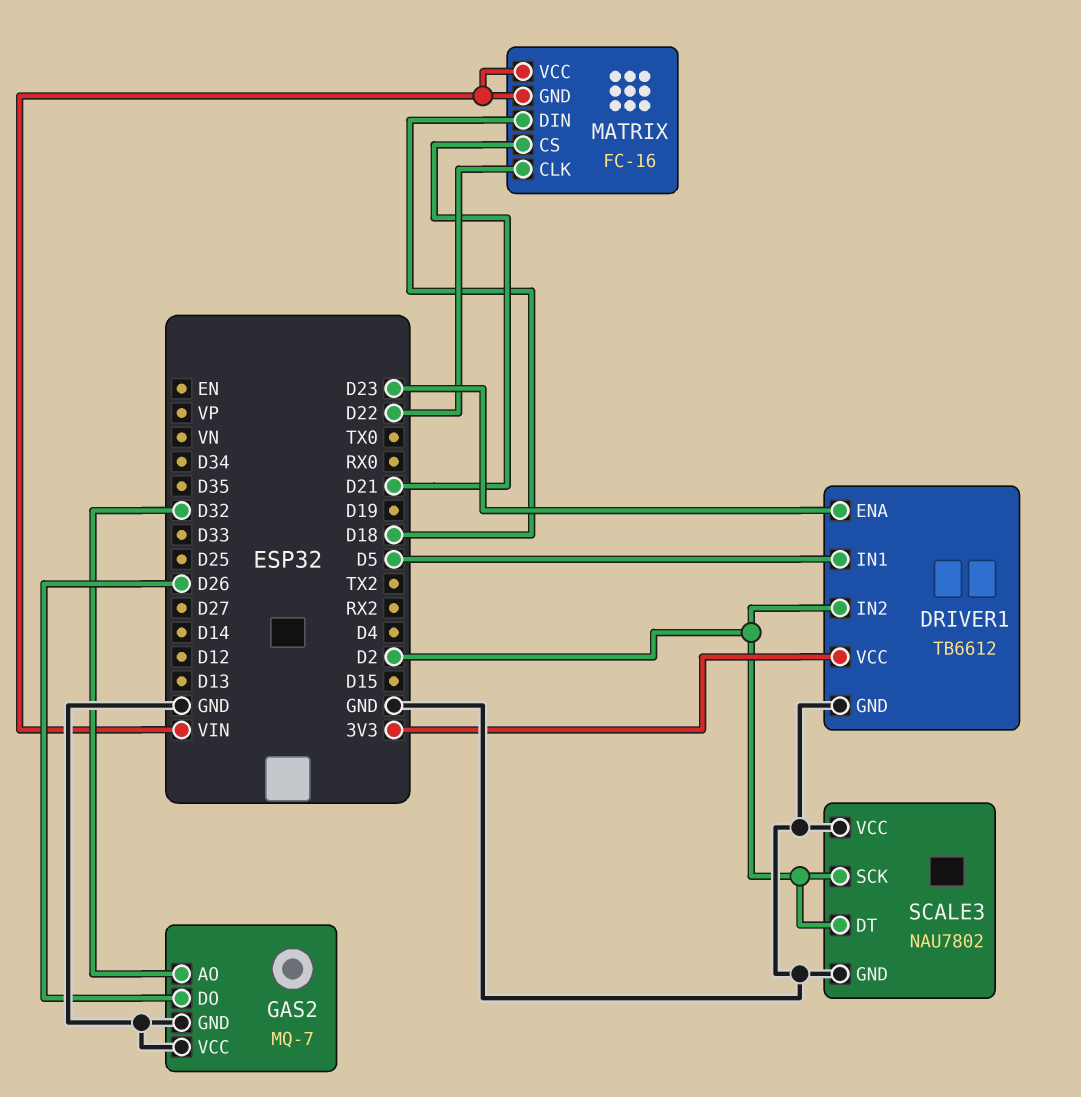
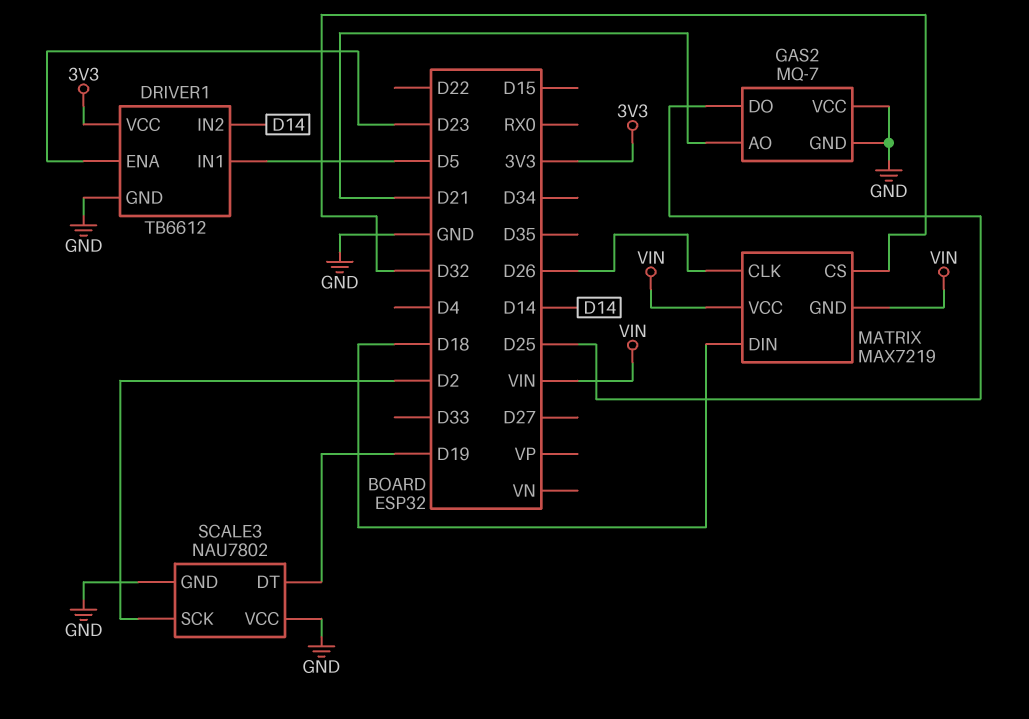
DRIVER1 pin IN2: D2 -> D14
GAS2 pin AO: D32 -> D21
GAS2 pin DO: D26 -> D25
MATRIX: FC-16 -> MAX7219
MATRIX pin CLK: D22 -> D26
MATRIX pin CS: D21 -> D32
SCALE3 pin DT: D2 -> D19

